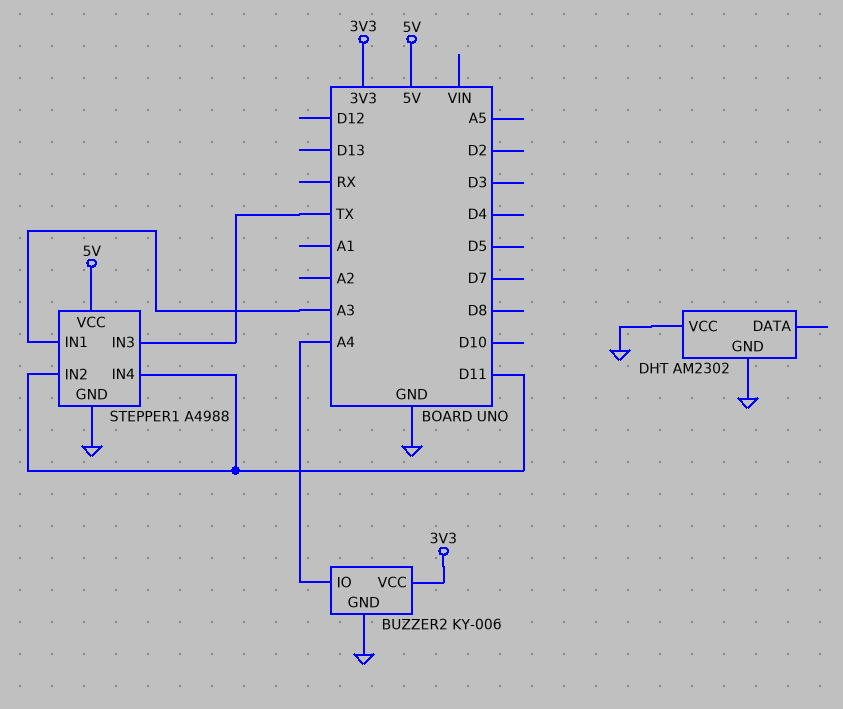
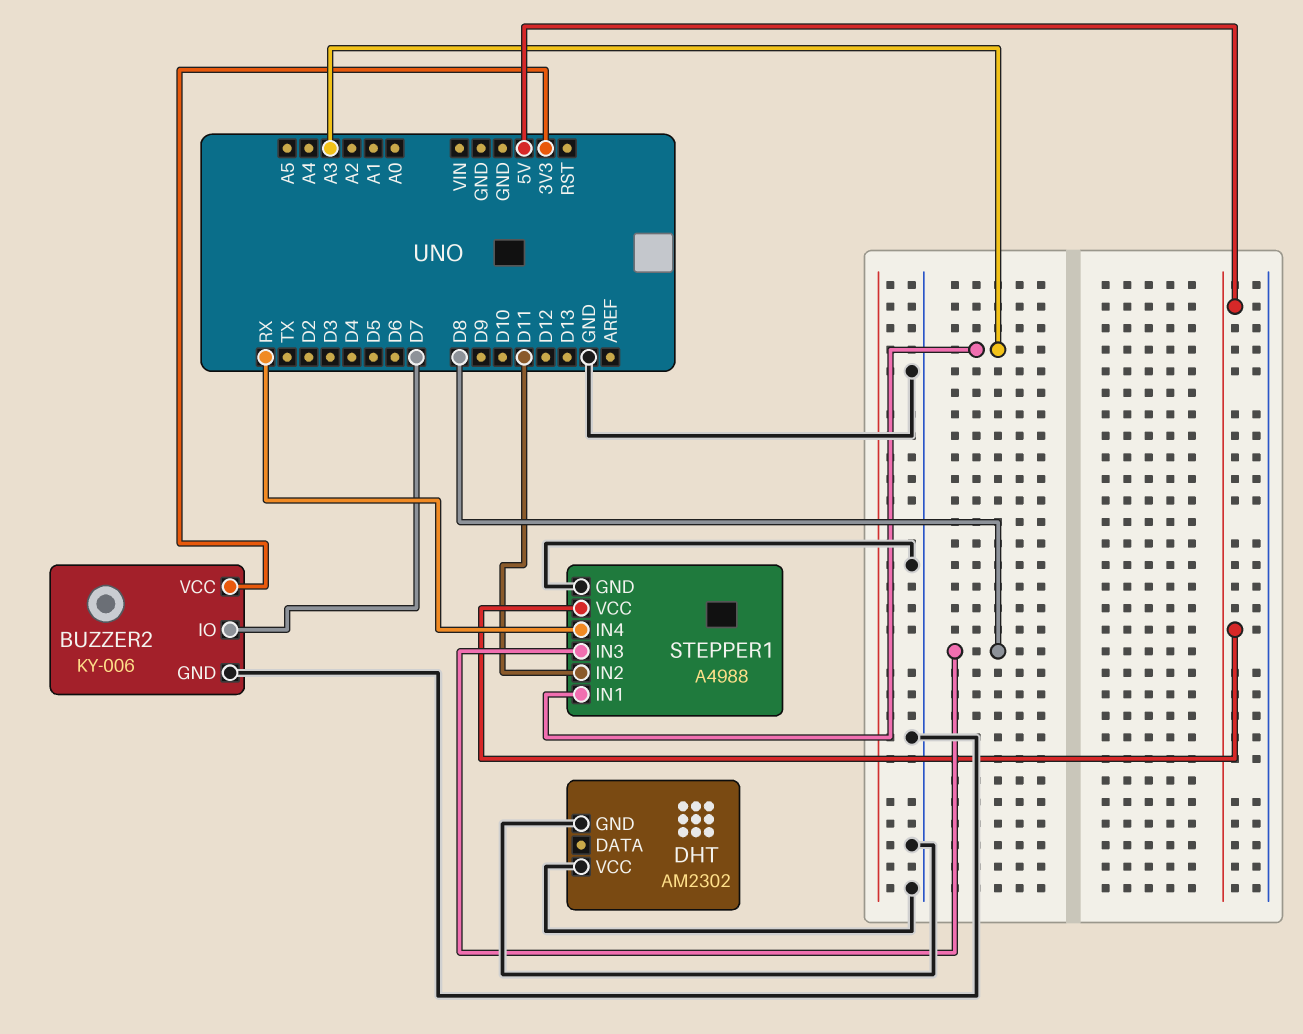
BUZZER2 pin IO: A4 -> D7
STEPPER1 pin IN3: TX -> D8
STEPPER1 pin IN4: D11 -> RX

